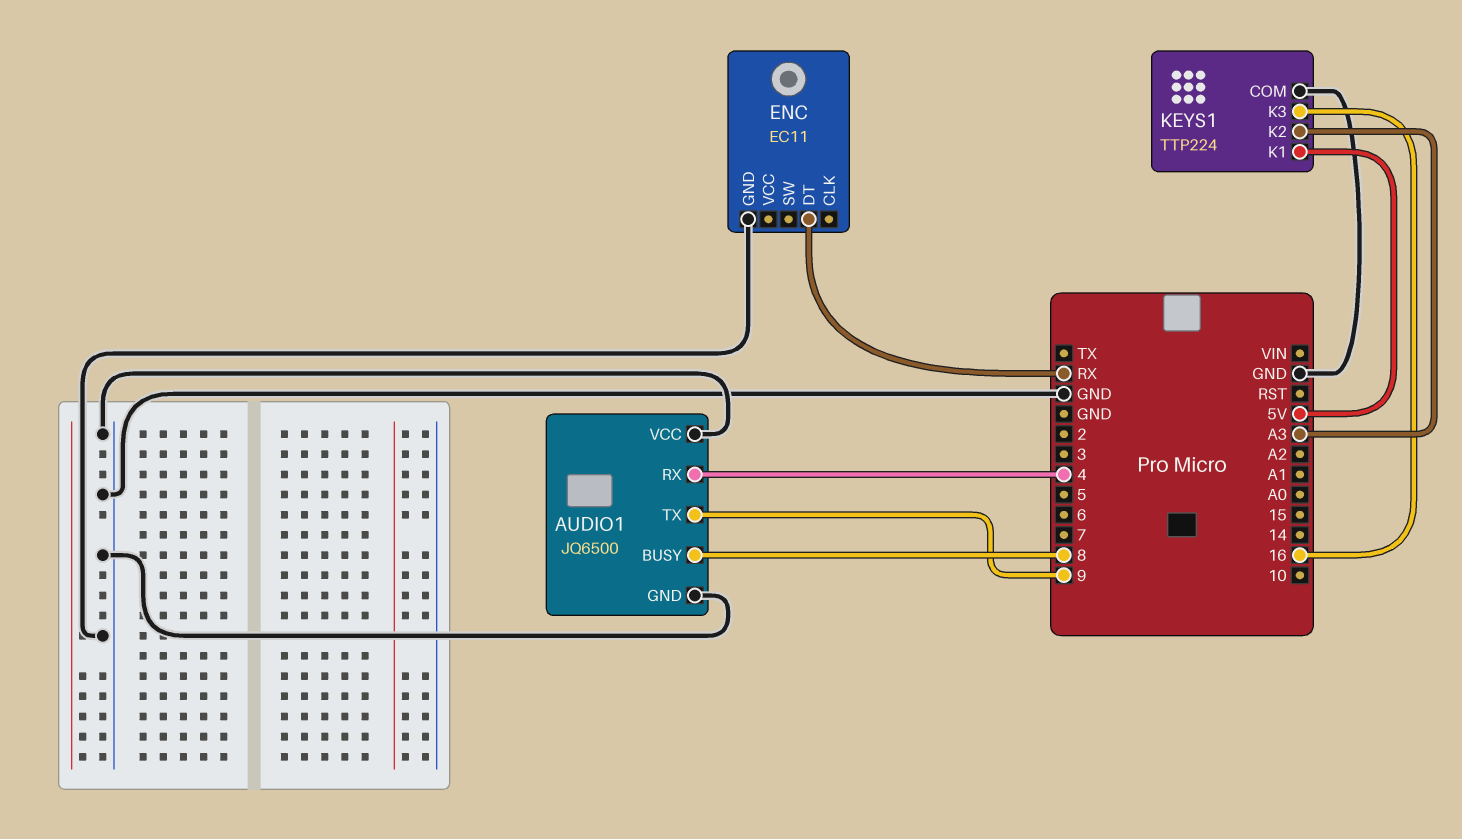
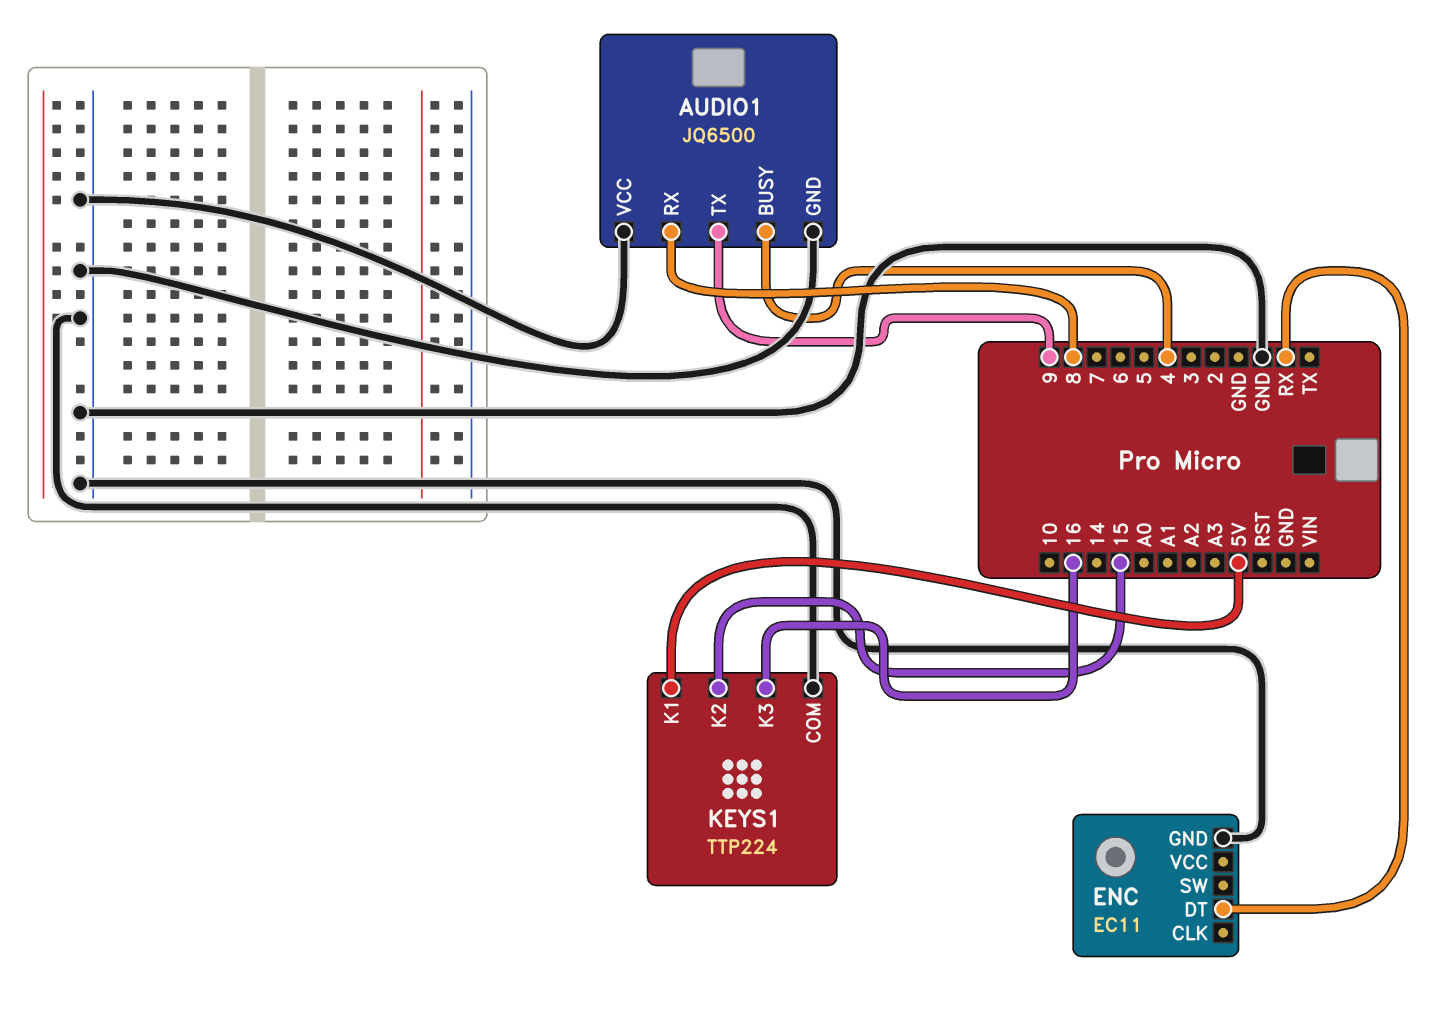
AUDIO1 pin BUSY: 8 -> 4
AUDIO1 pin RX: 4 -> 8
KEYS1 pin K2: A3 -> 15

